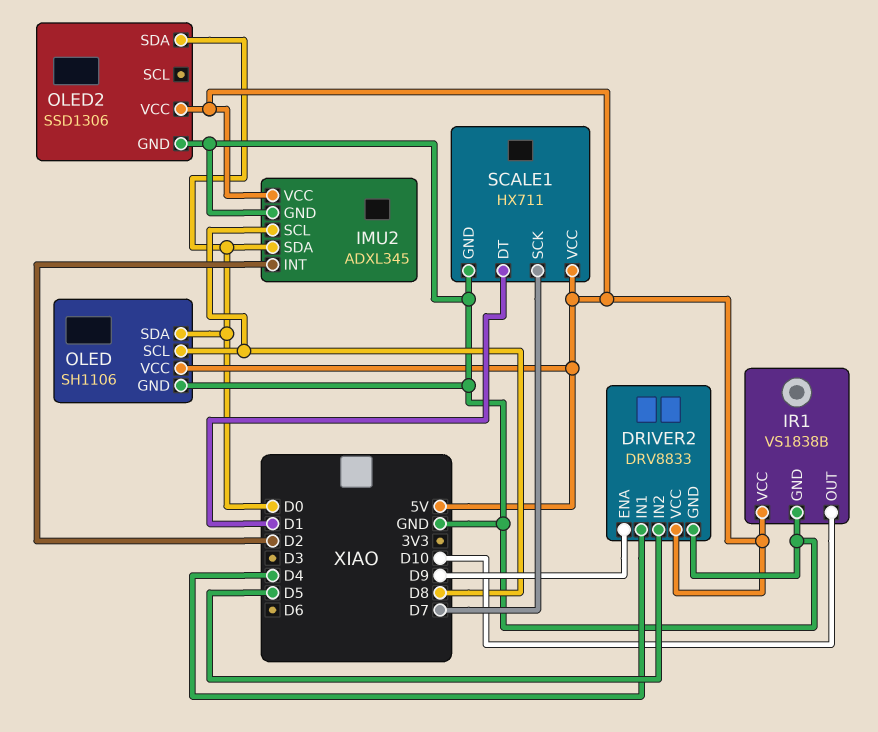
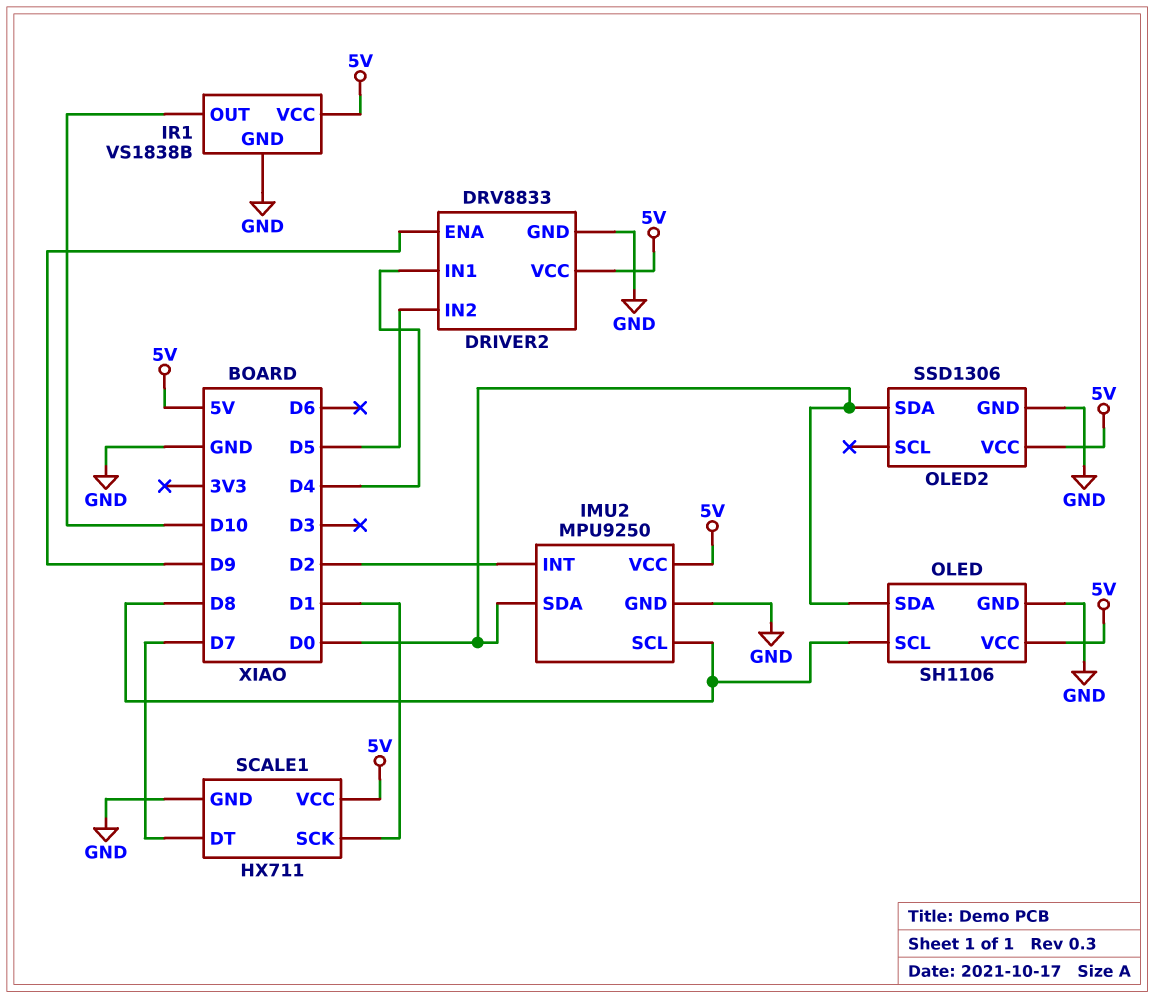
IMU2: ADXL345 -> MPU9250
SCALE1 pin DT: D1 -> D7
SCALE1 pin SCK: D7 -> D1

